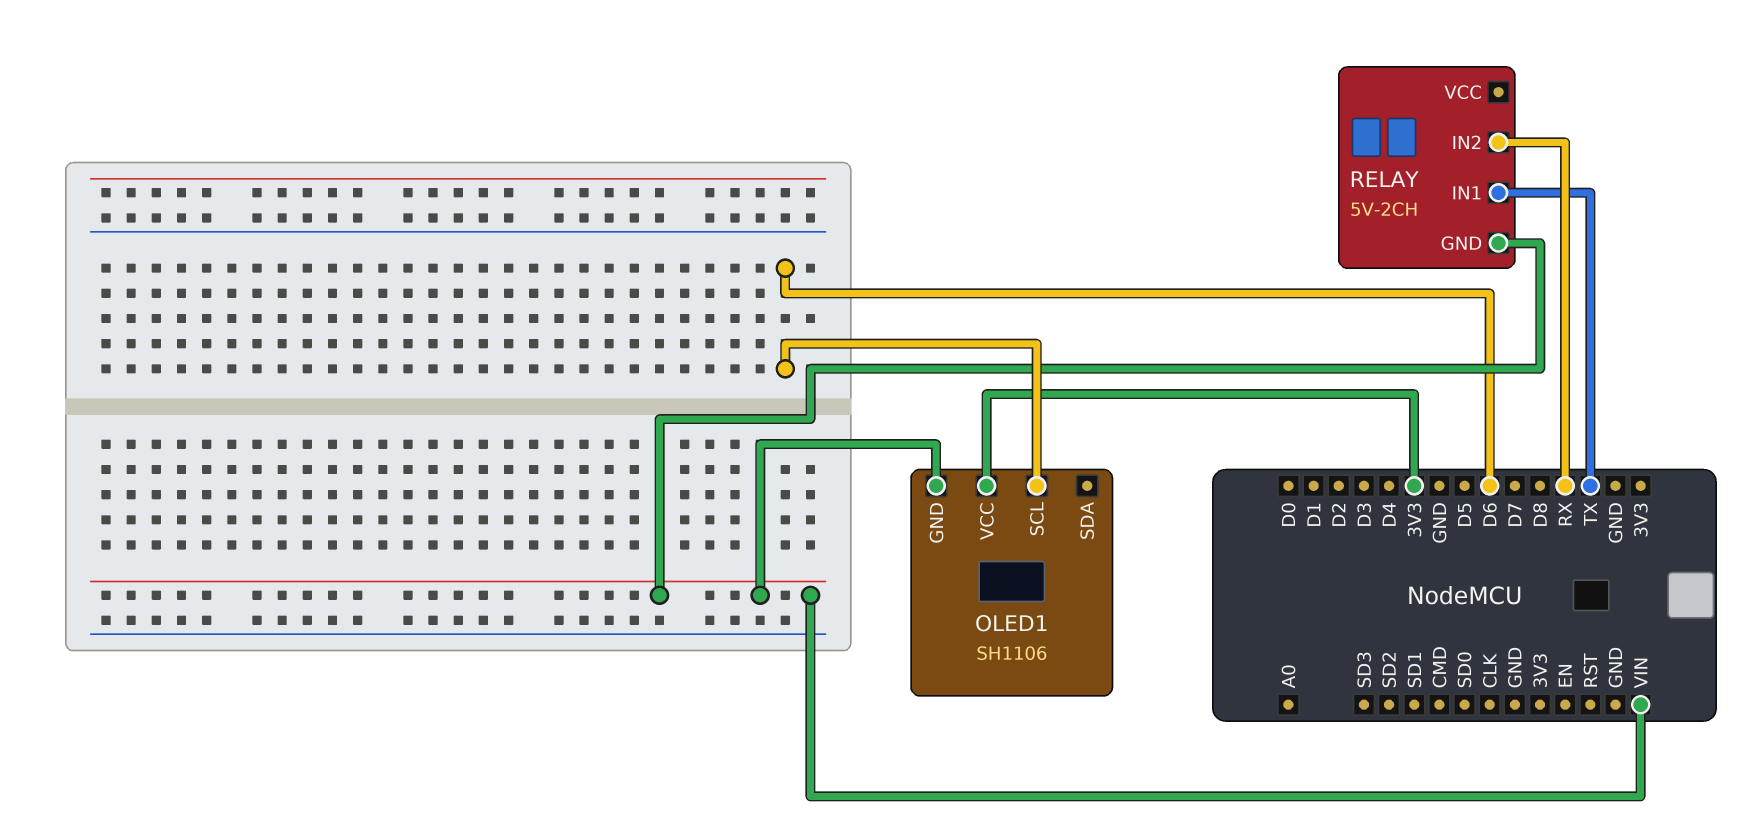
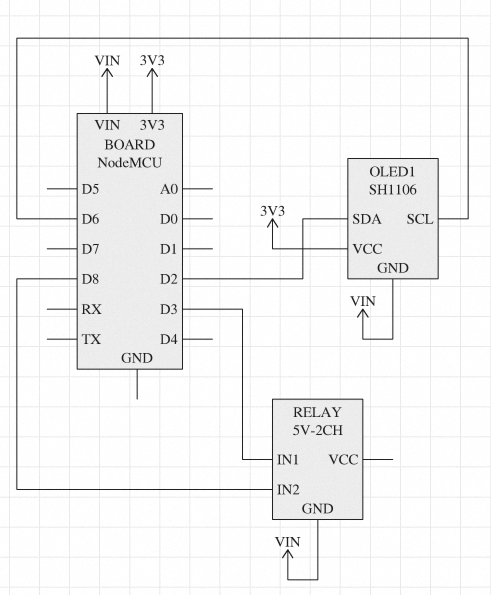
OLED1 pin SDA: none -> D2
RELAY pin IN1: TX -> D3
RELAY pin IN2: RX -> D8

